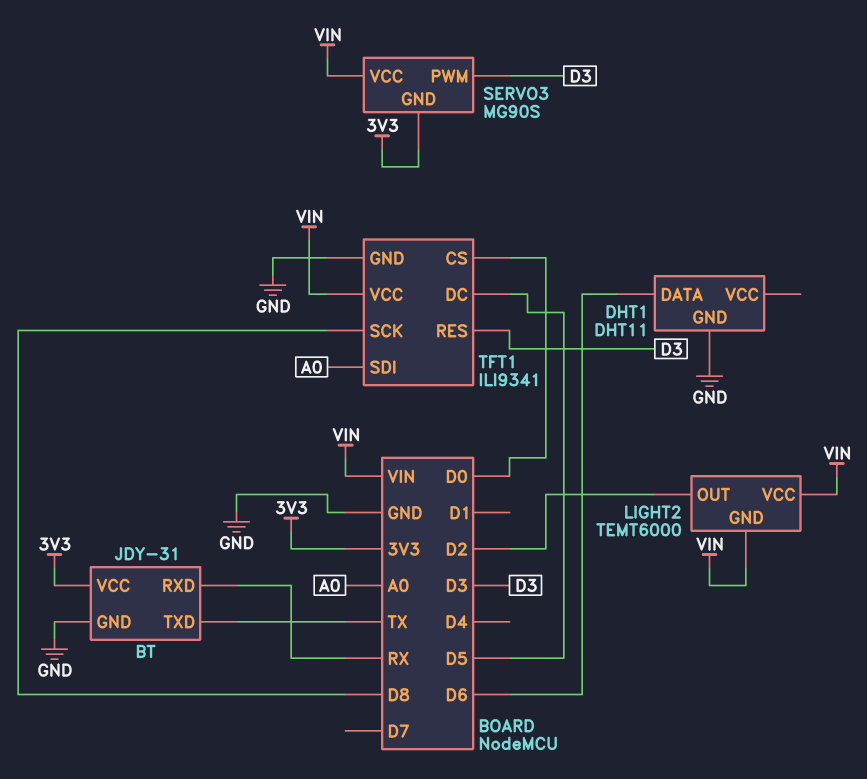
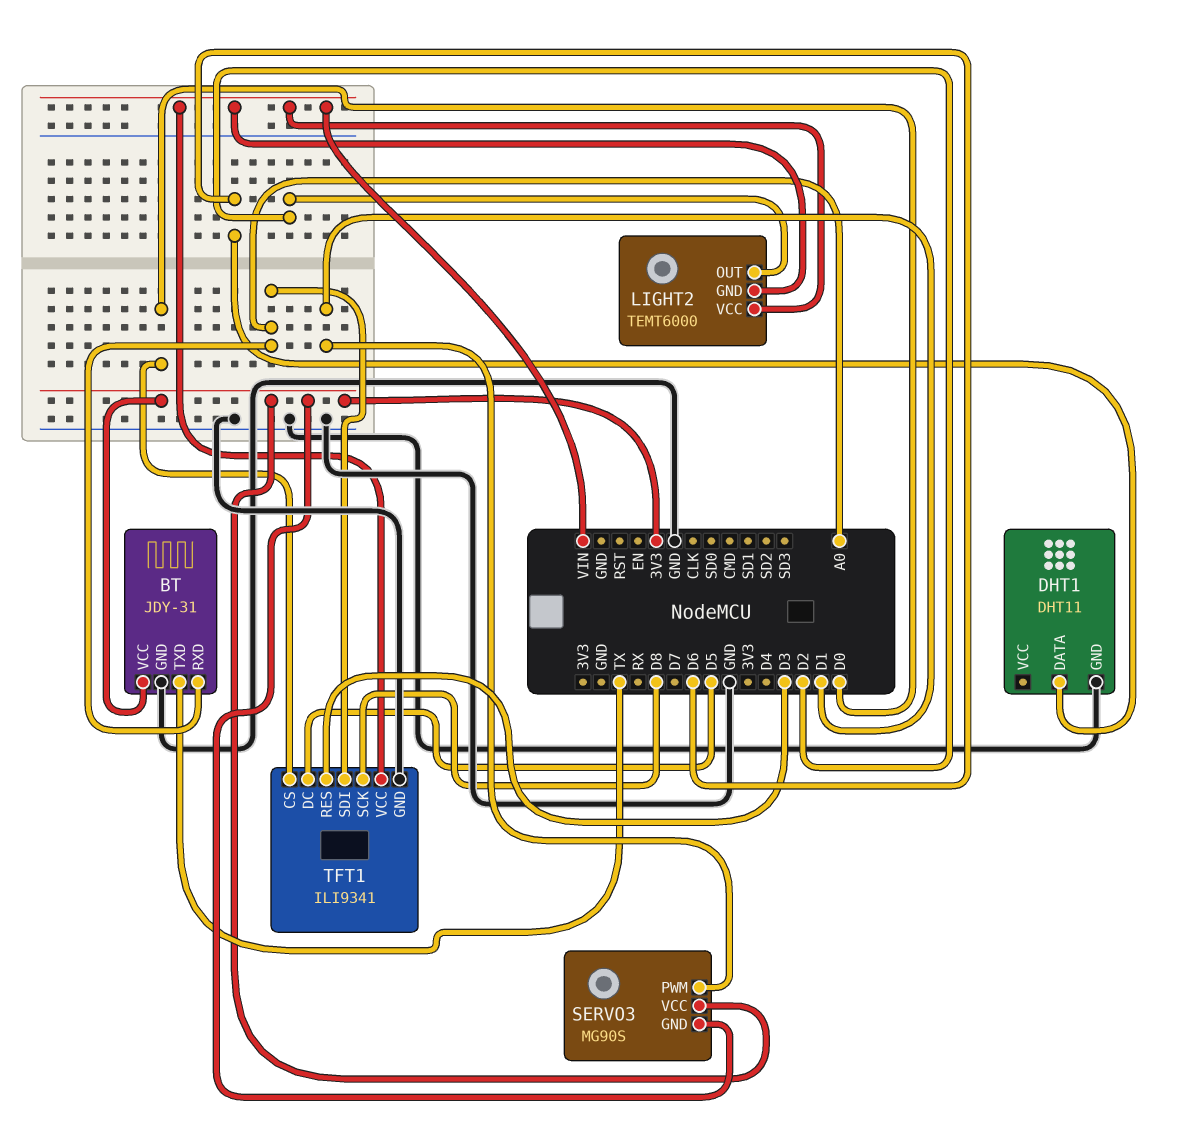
BT pin RXD: RX -> A0
SERVO3 pin PWM: D3 -> D1
SERVO3 pin VCC: VIN -> 3V3

